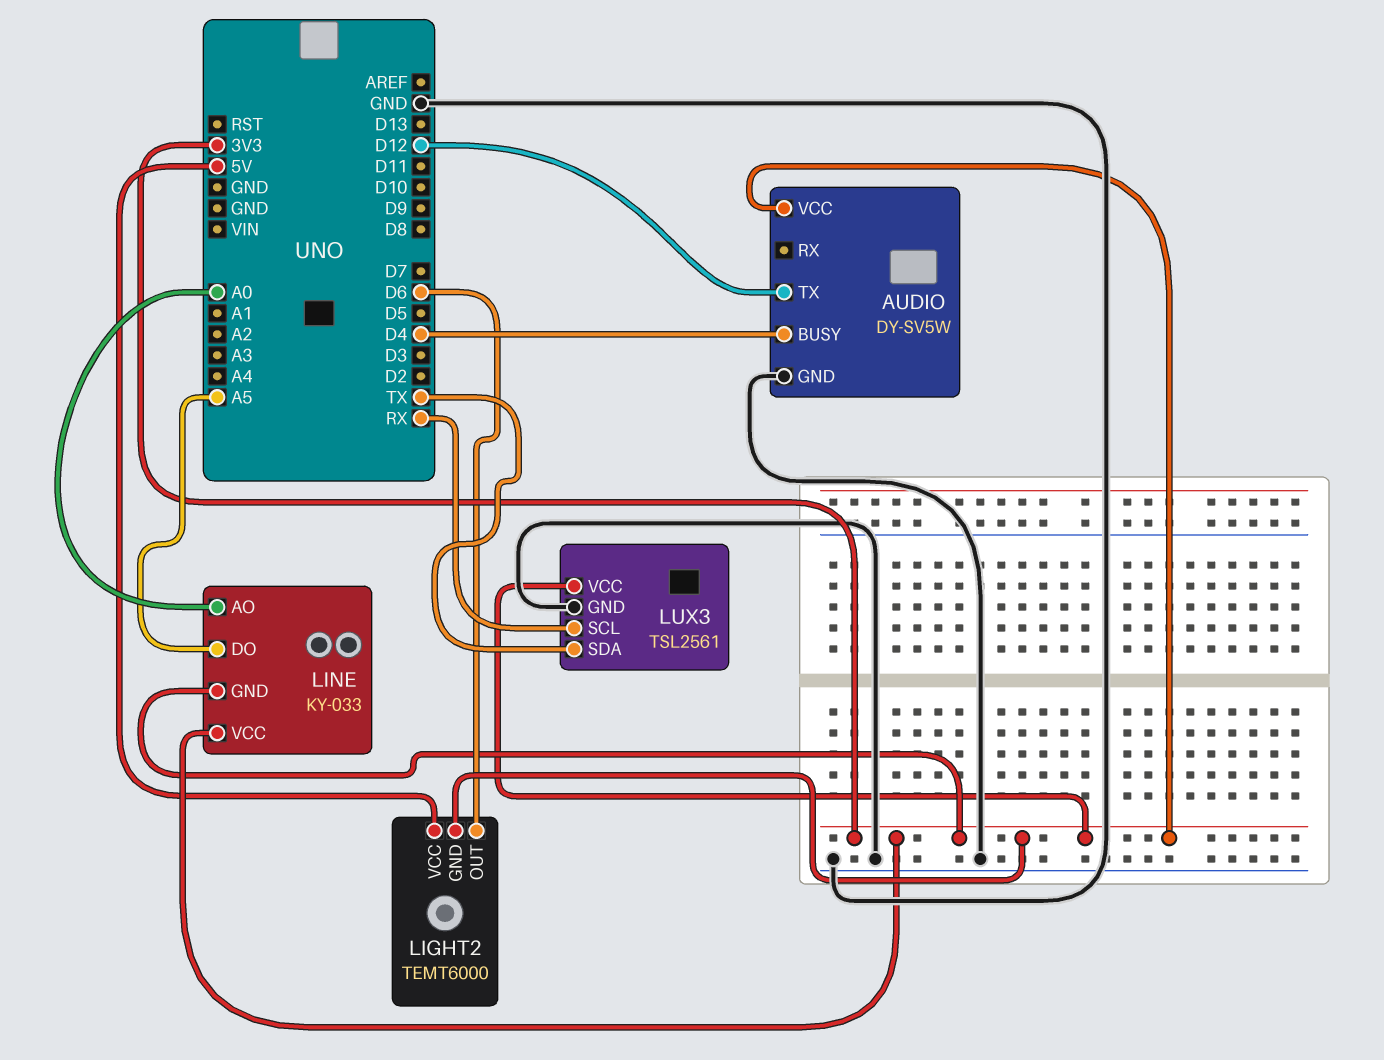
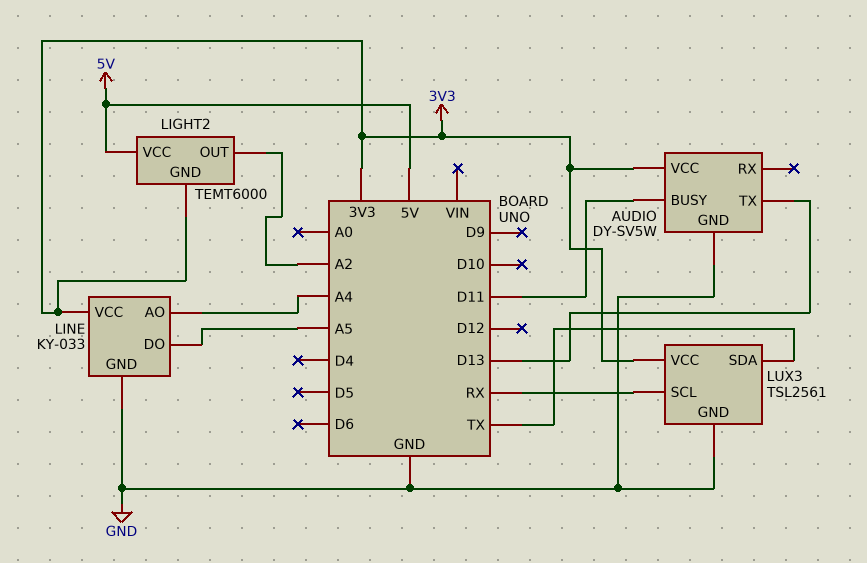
AUDIO pin BUSY: D4 -> D11
AUDIO pin TX: D12 -> D13
LIGHT2 pin OUT: D6 -> A2
LINE pin AO: A0 -> A4
LINE pin GND: 3V3 -> GND

